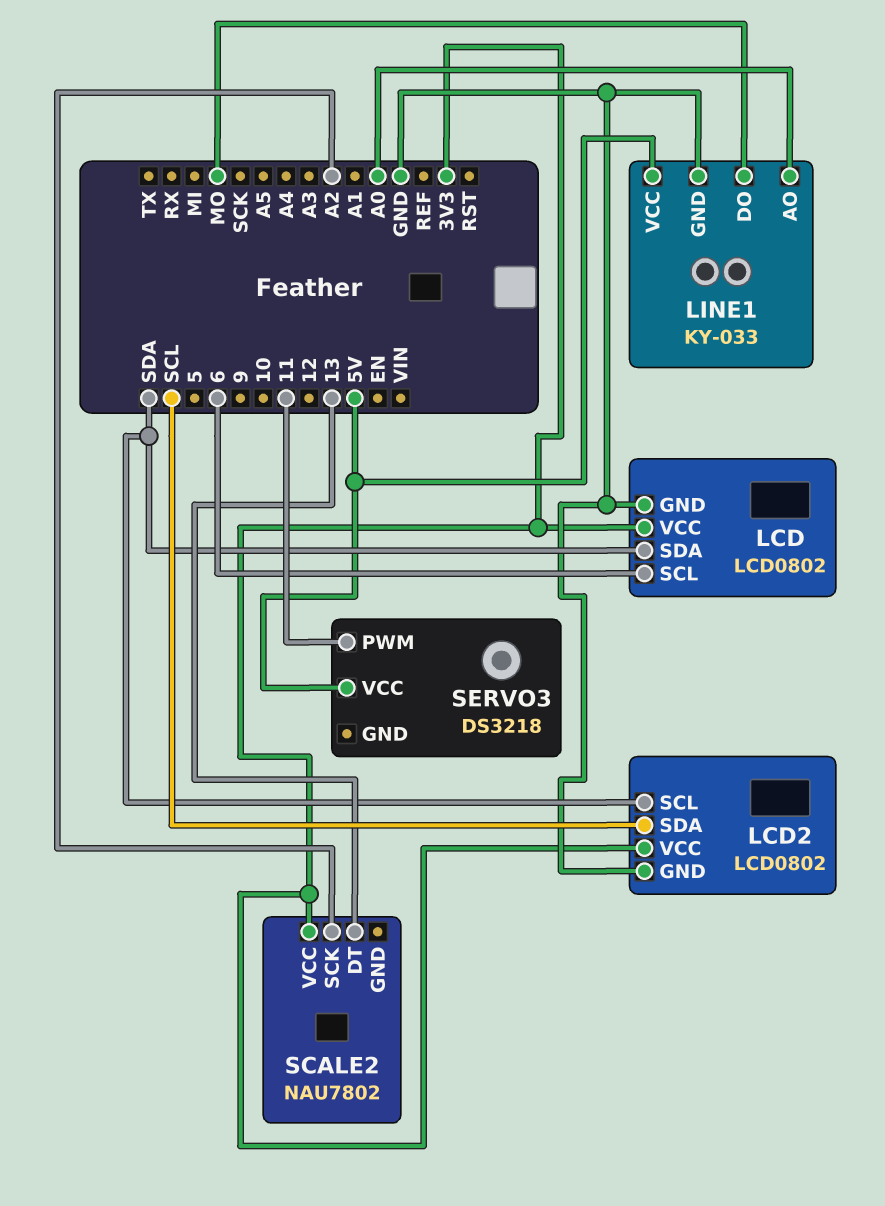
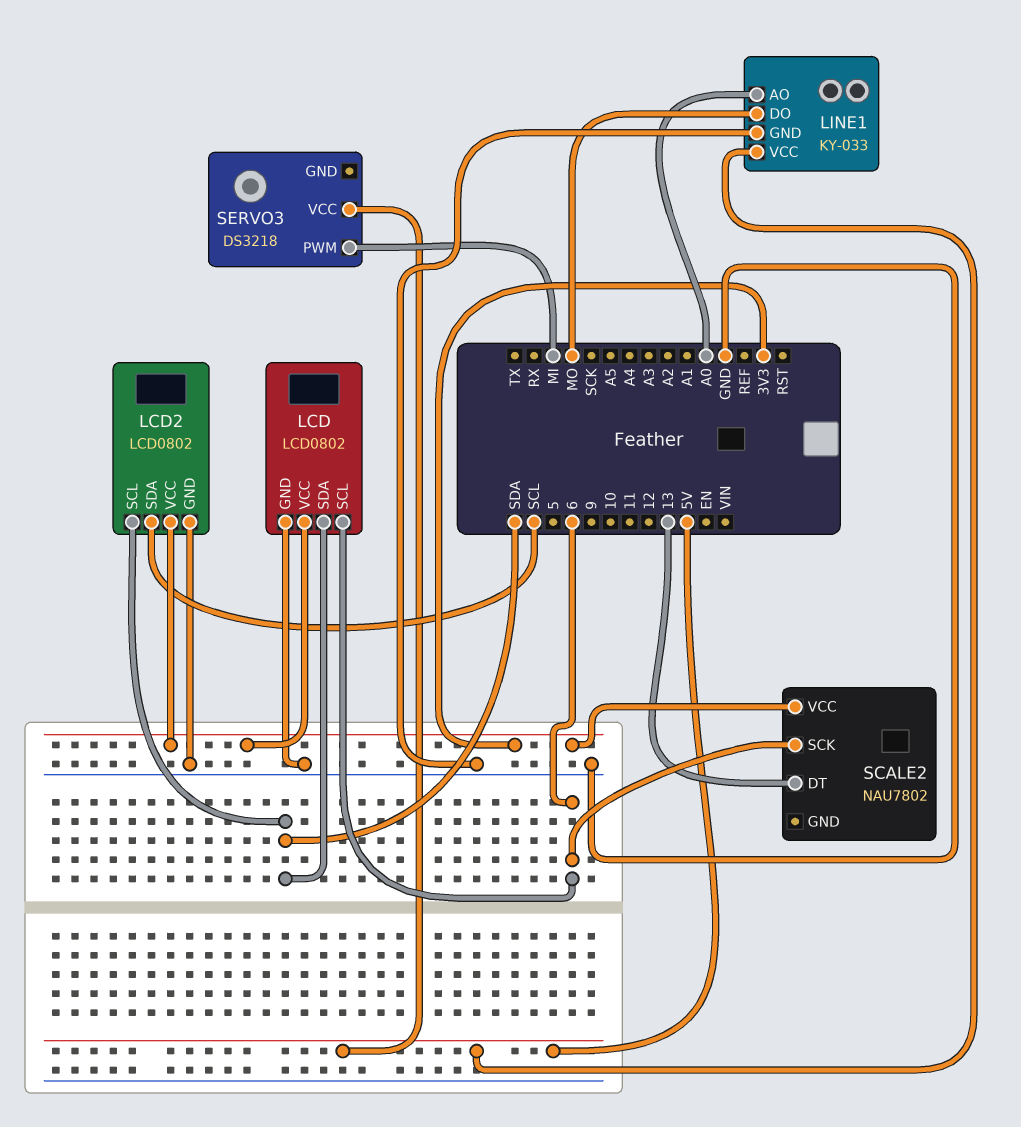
SCALE2 pin SCK: A2 -> 6
SERVO3 pin PWM: 11 -> MI

